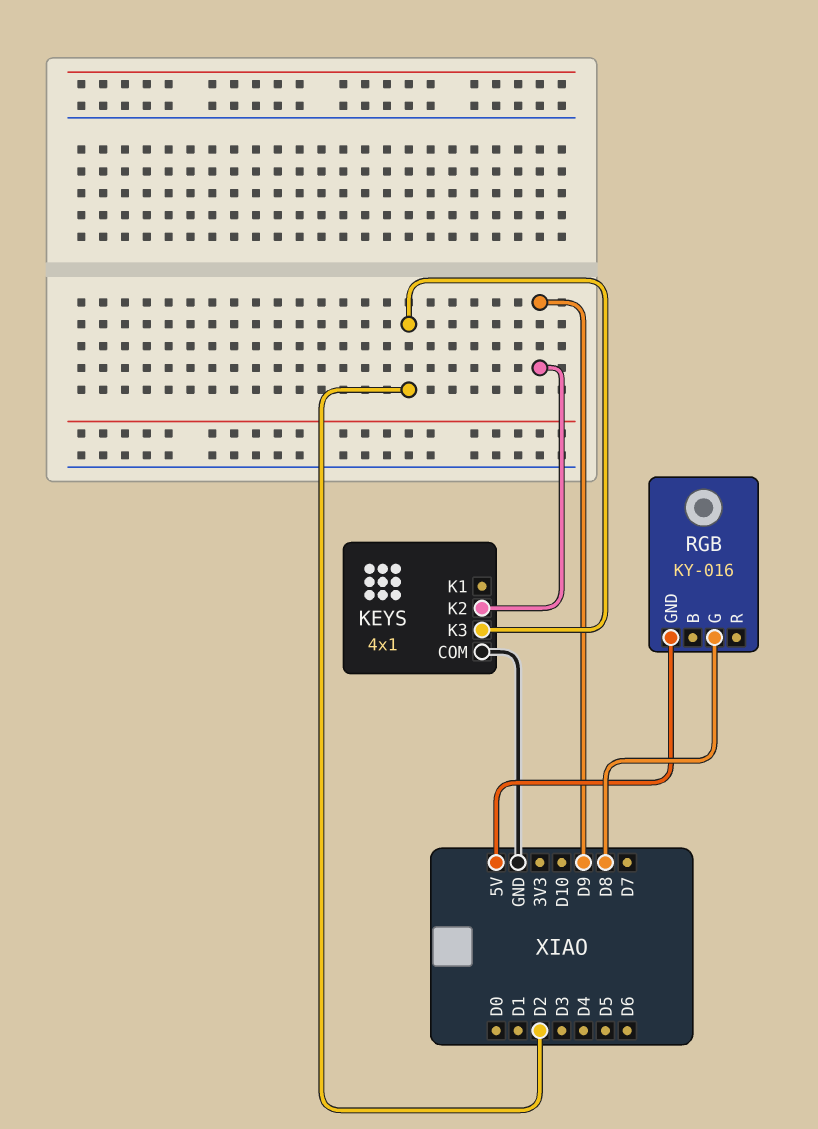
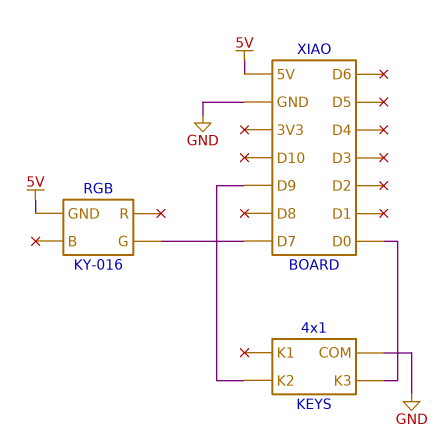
KEYS pin K3: D2 -> D0
RGB pin G: D8 -> D7

